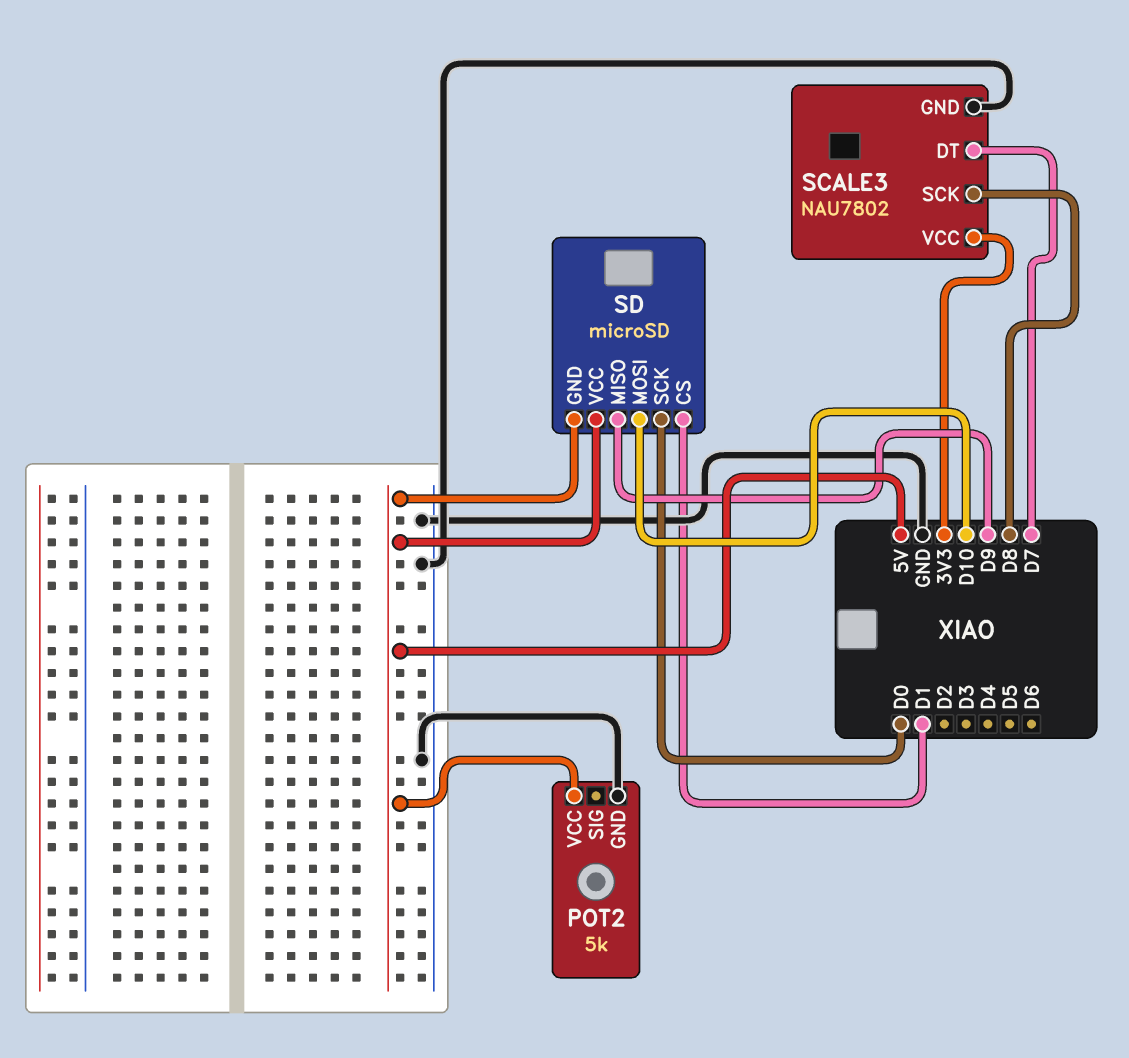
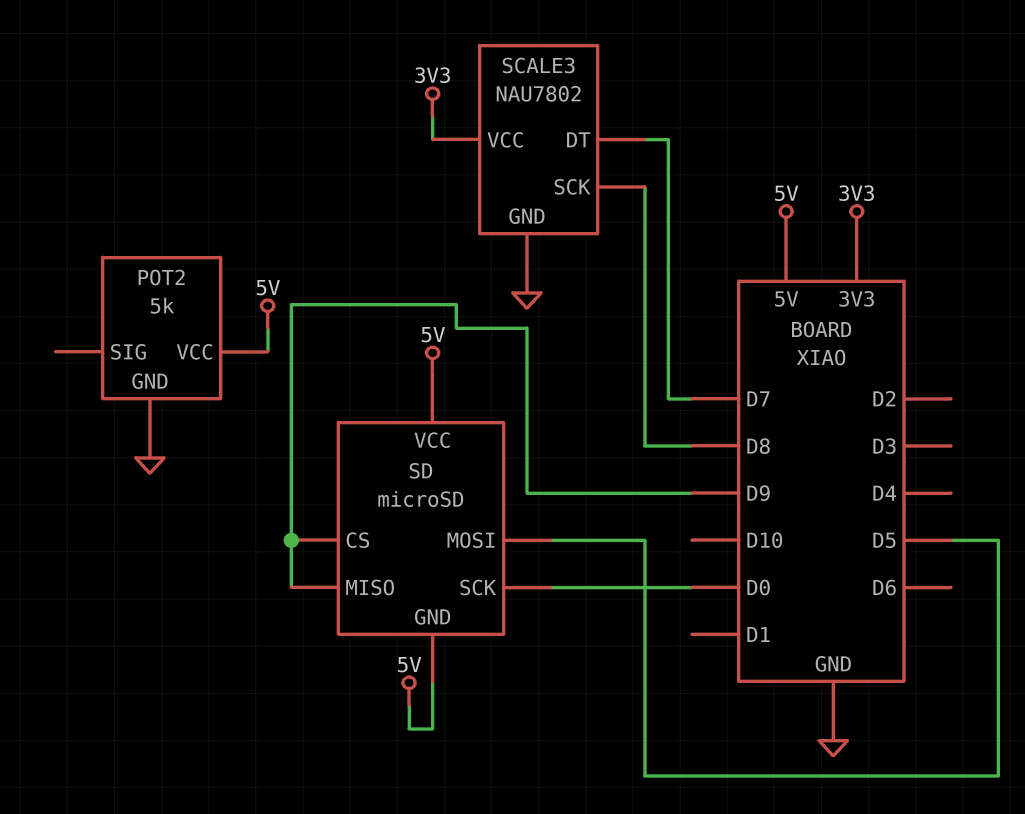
SD pin CS: D1 -> D9
SD pin MOSI: D10 -> D5

